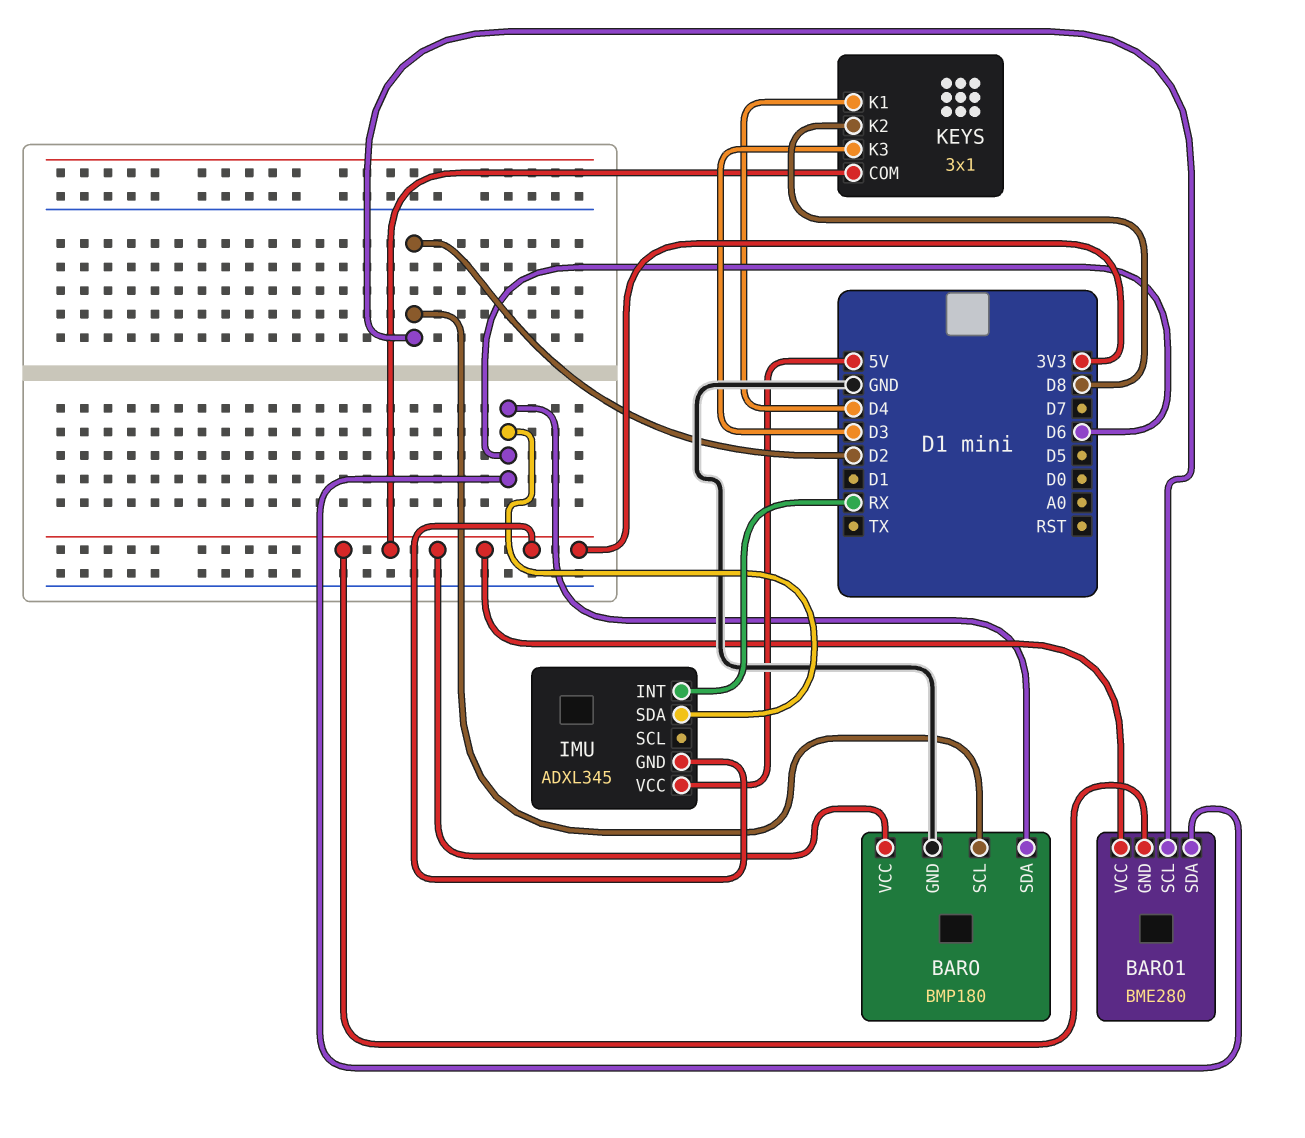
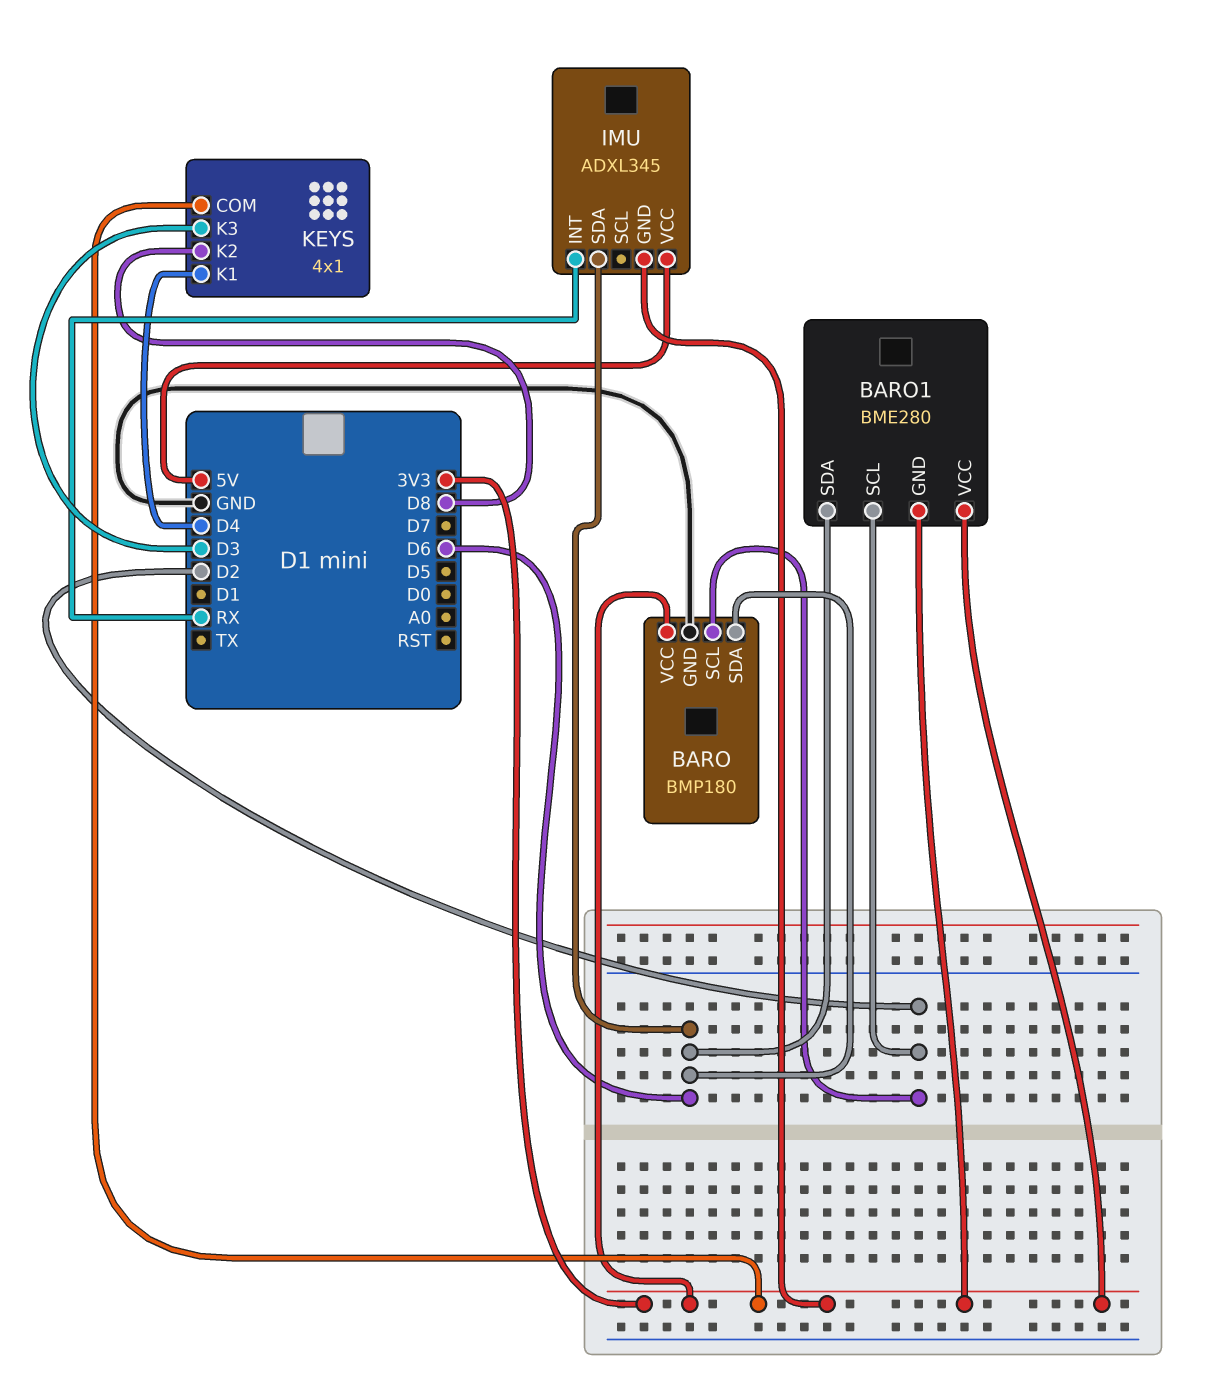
KEYS: 3x1 -> 4x1

